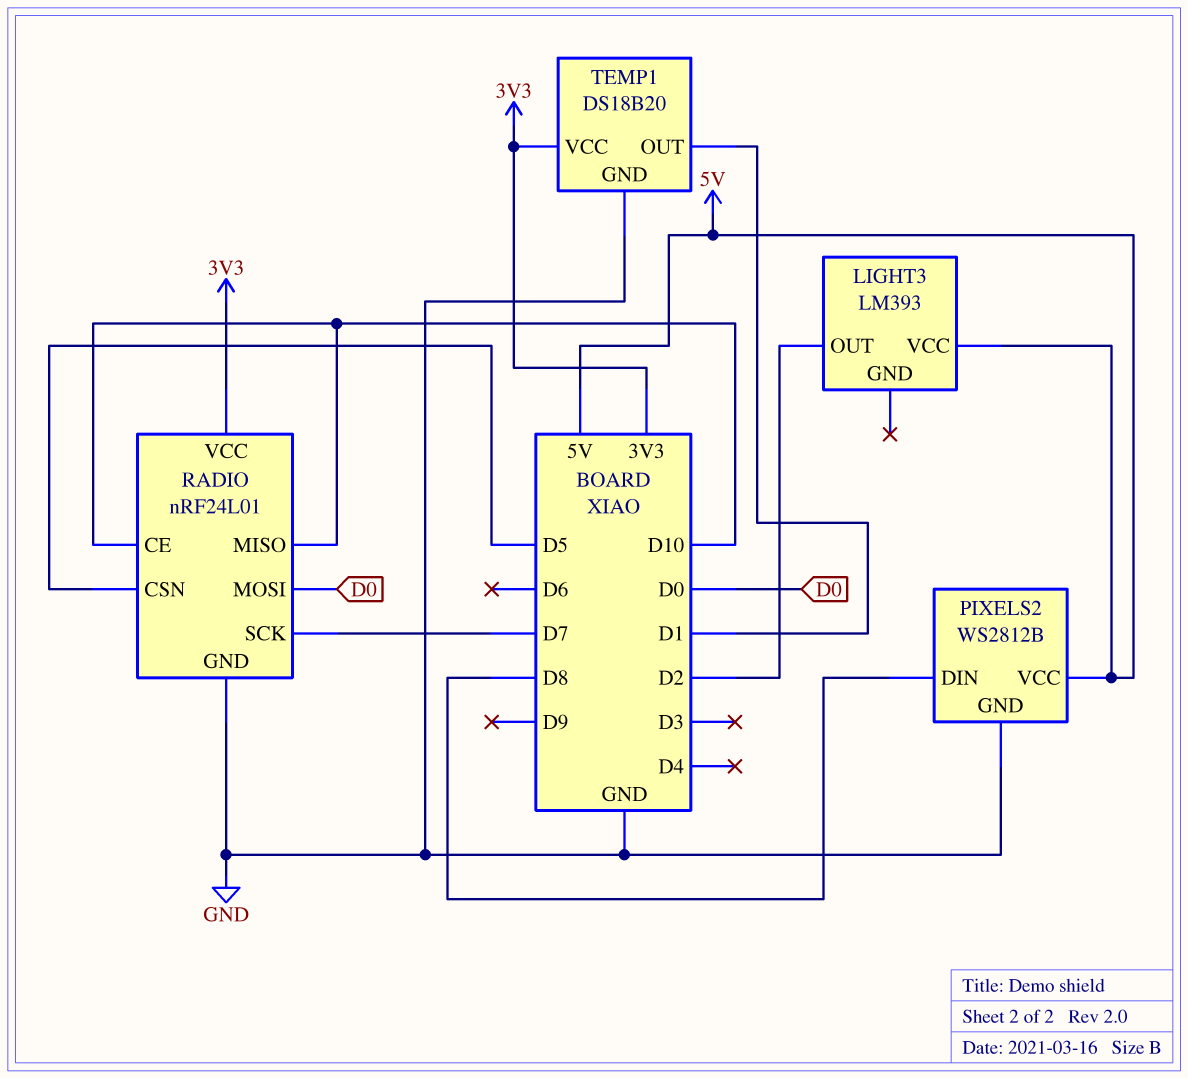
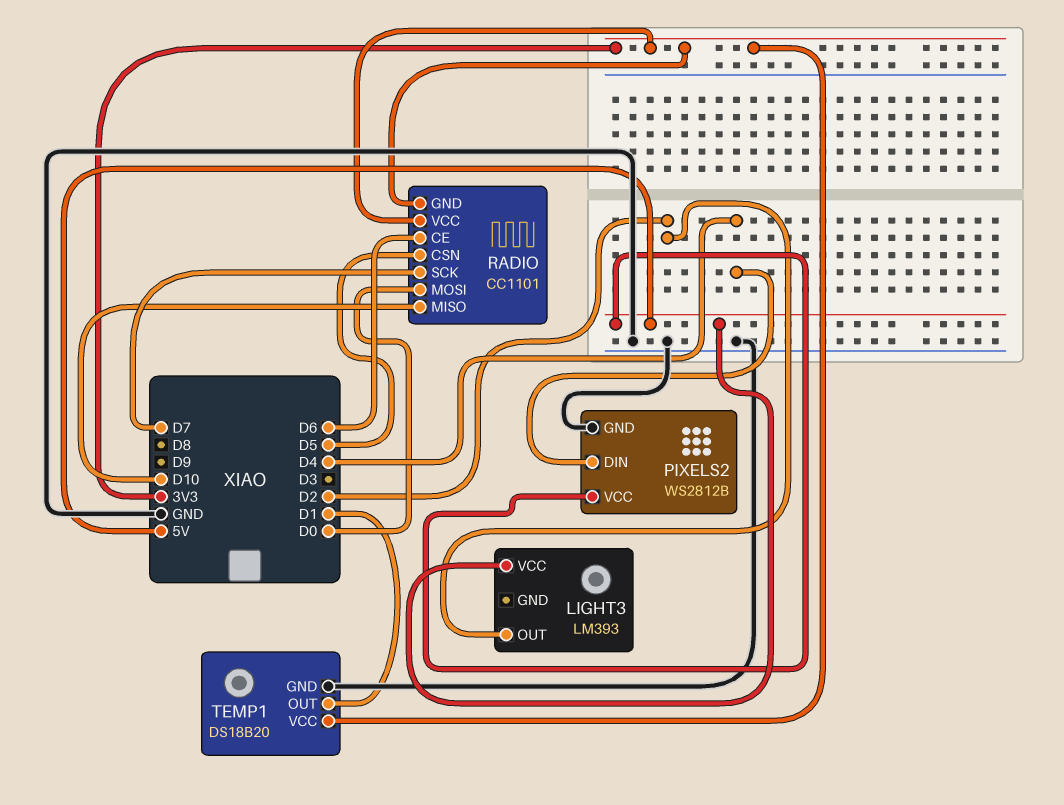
PIXELS2 pin DIN: D8 -> D4
RADIO: nRF24L01 -> CC1101
RADIO pin CE: D10 -> D6
RADIO pin GND: GND -> 3V3

